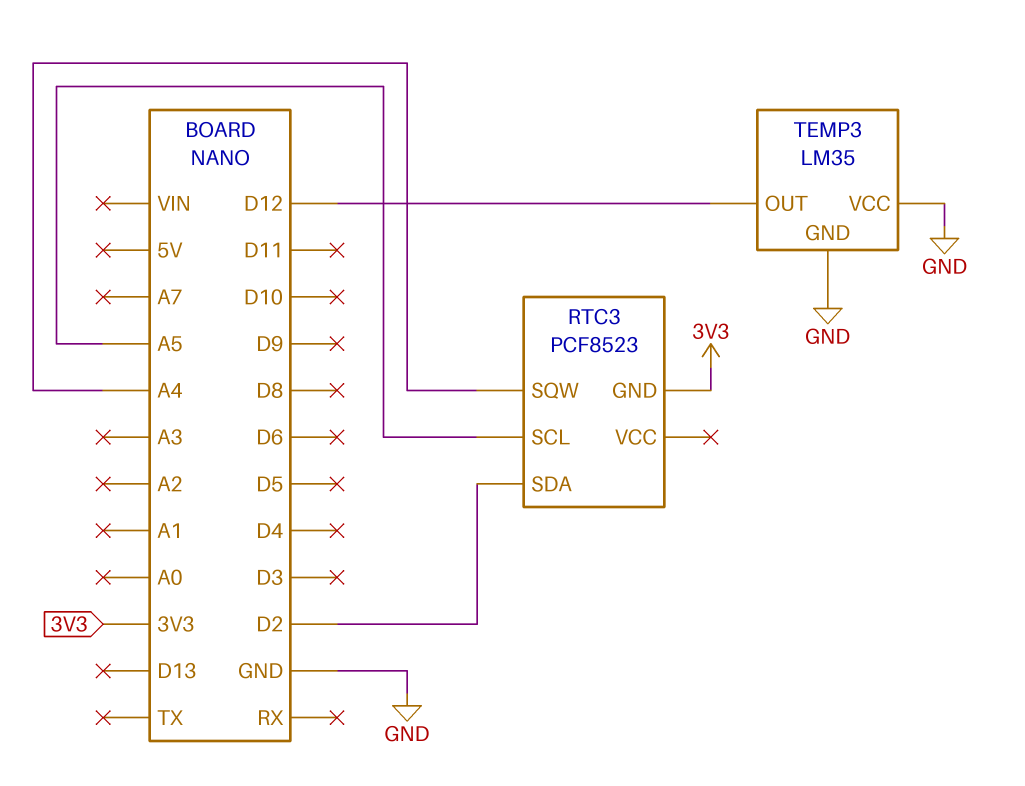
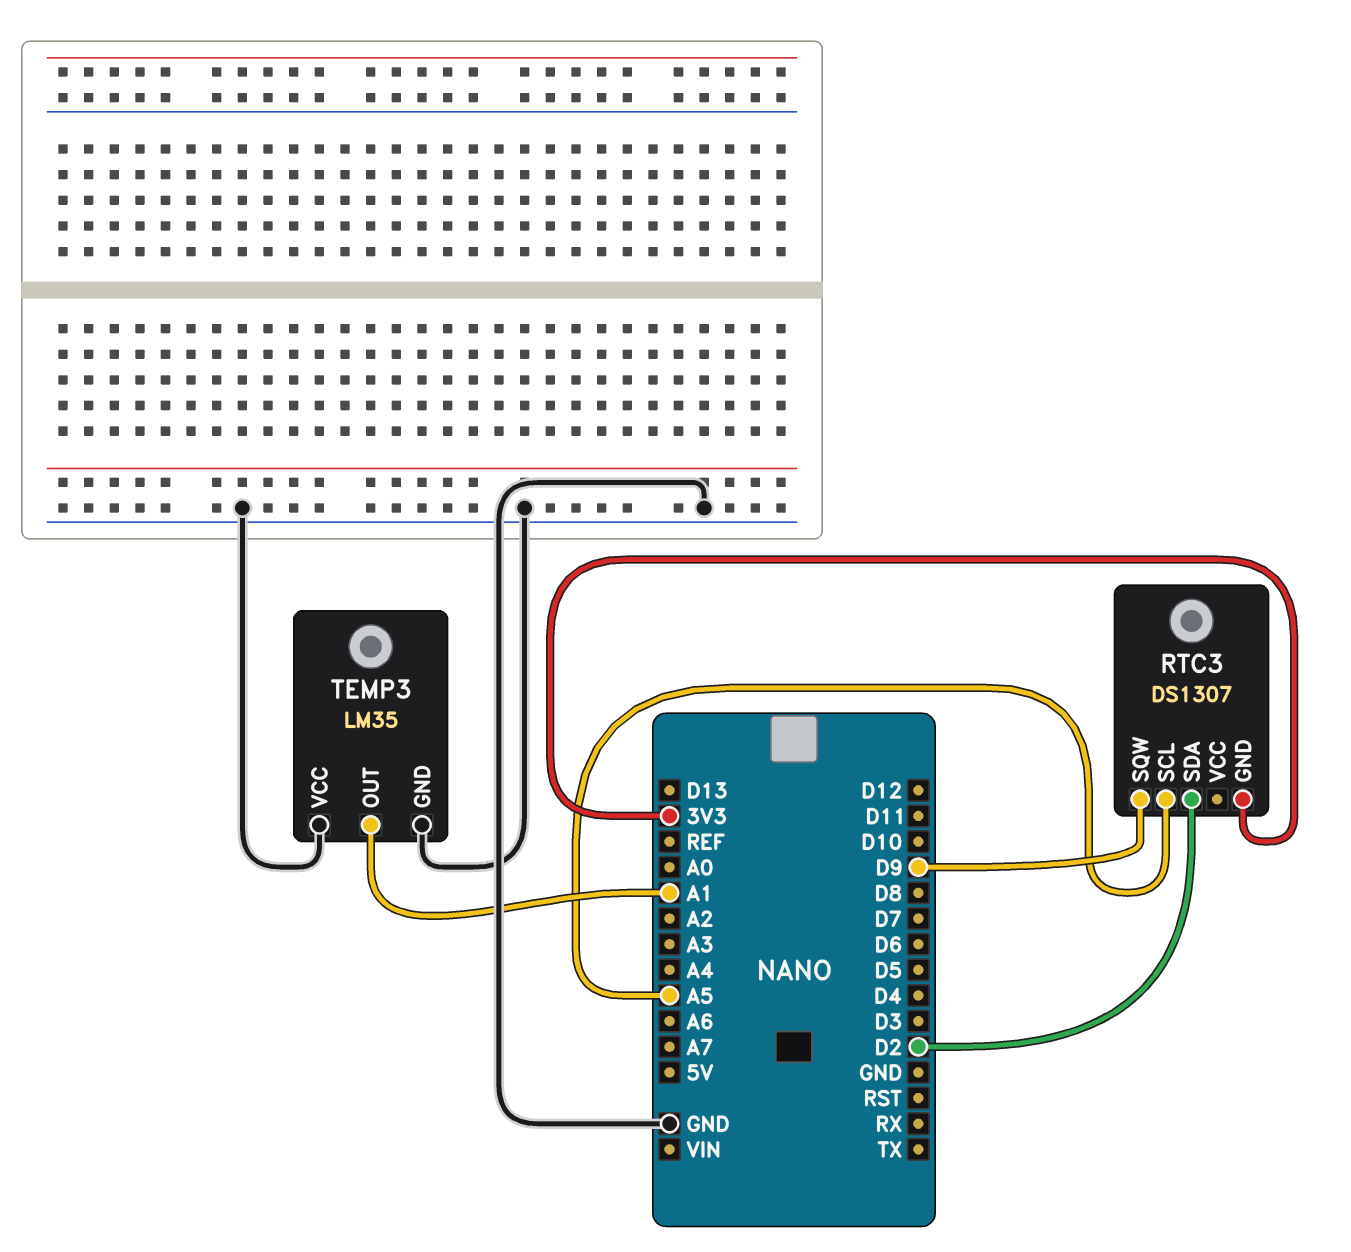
RTC3: PCF8523 -> DS1307
RTC3 pin SQW: A4 -> D9
TEMP3 pin OUT: D12 -> A1

